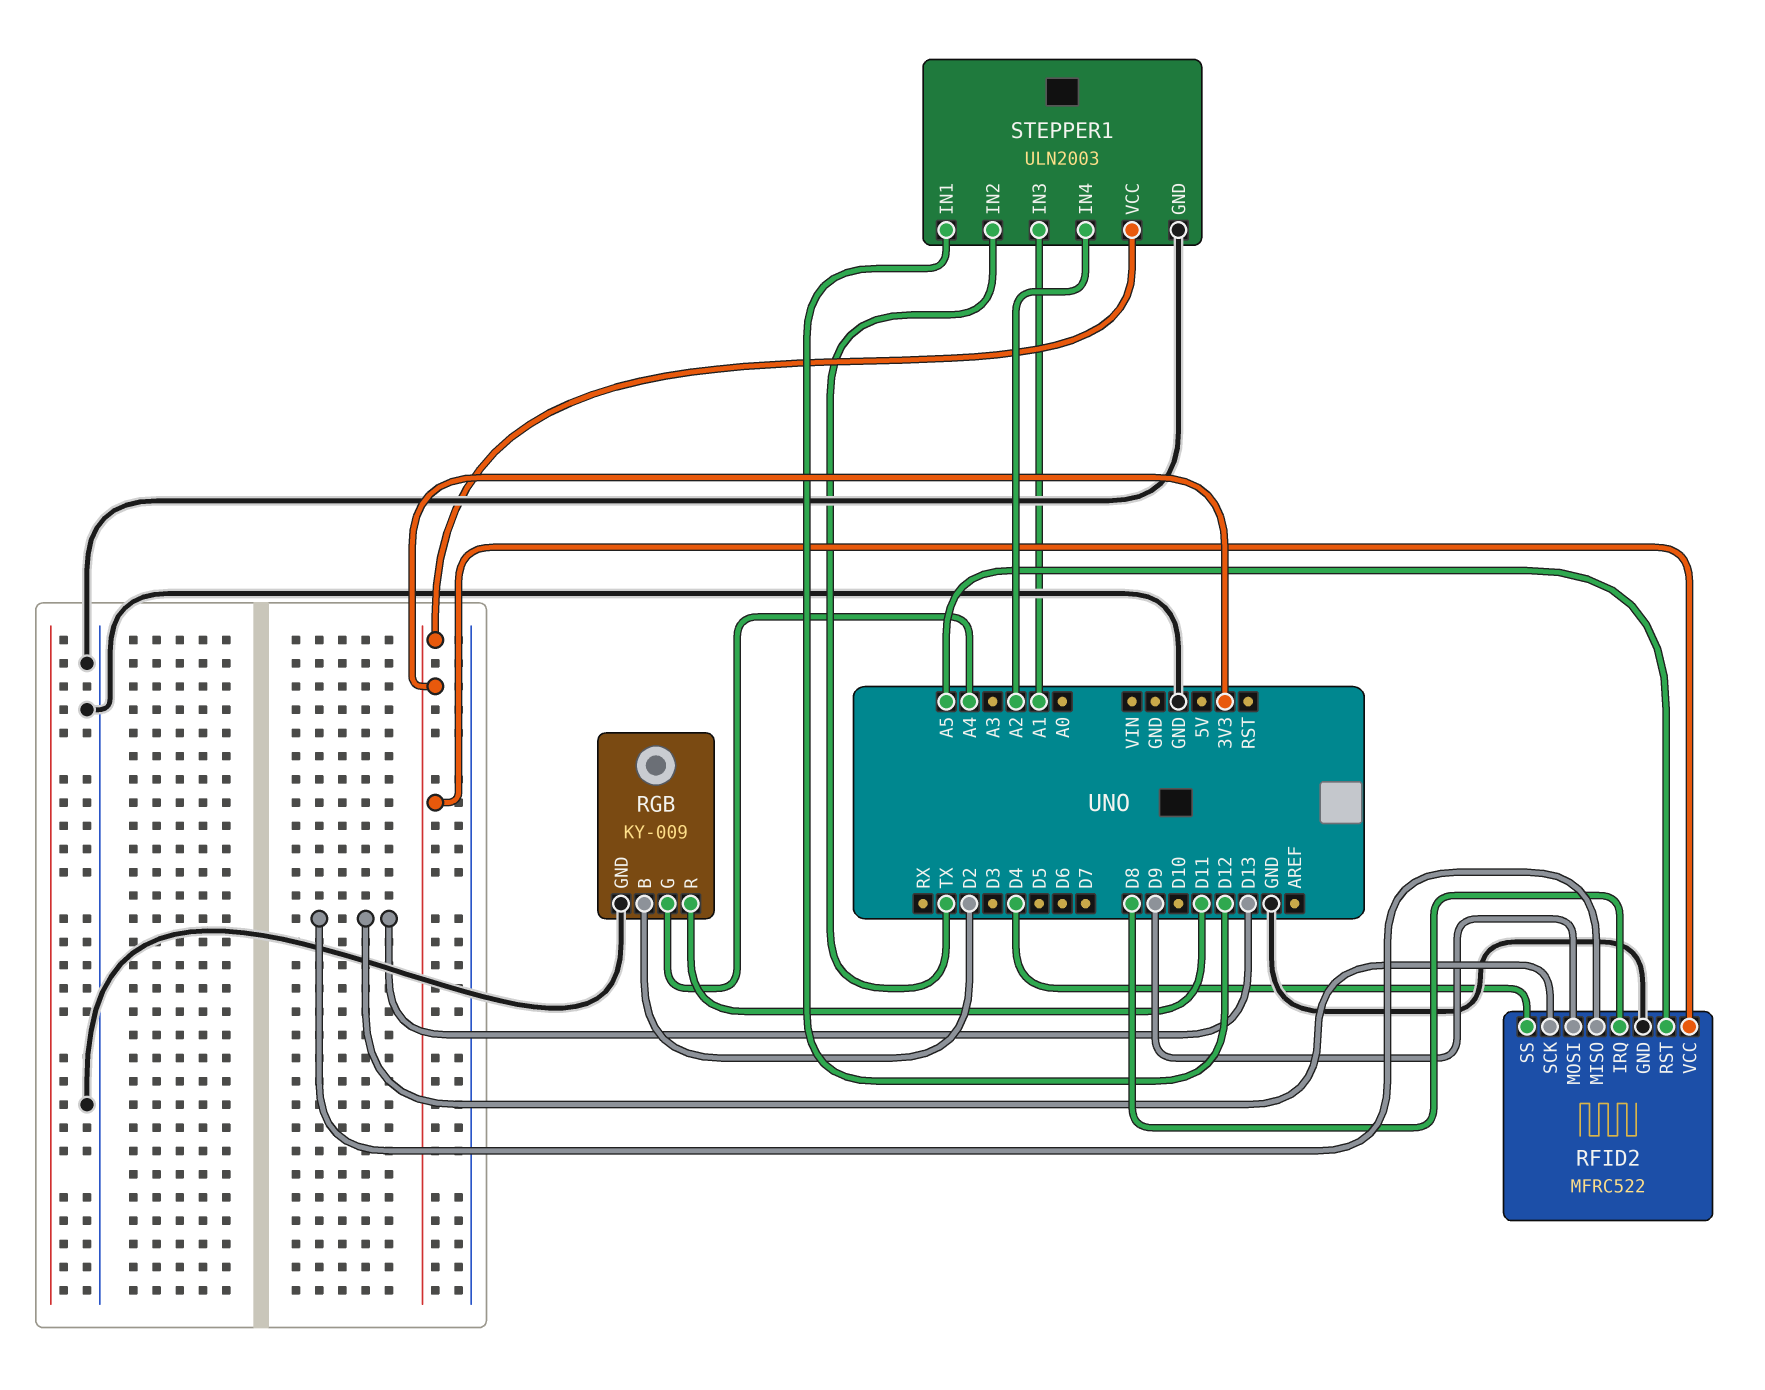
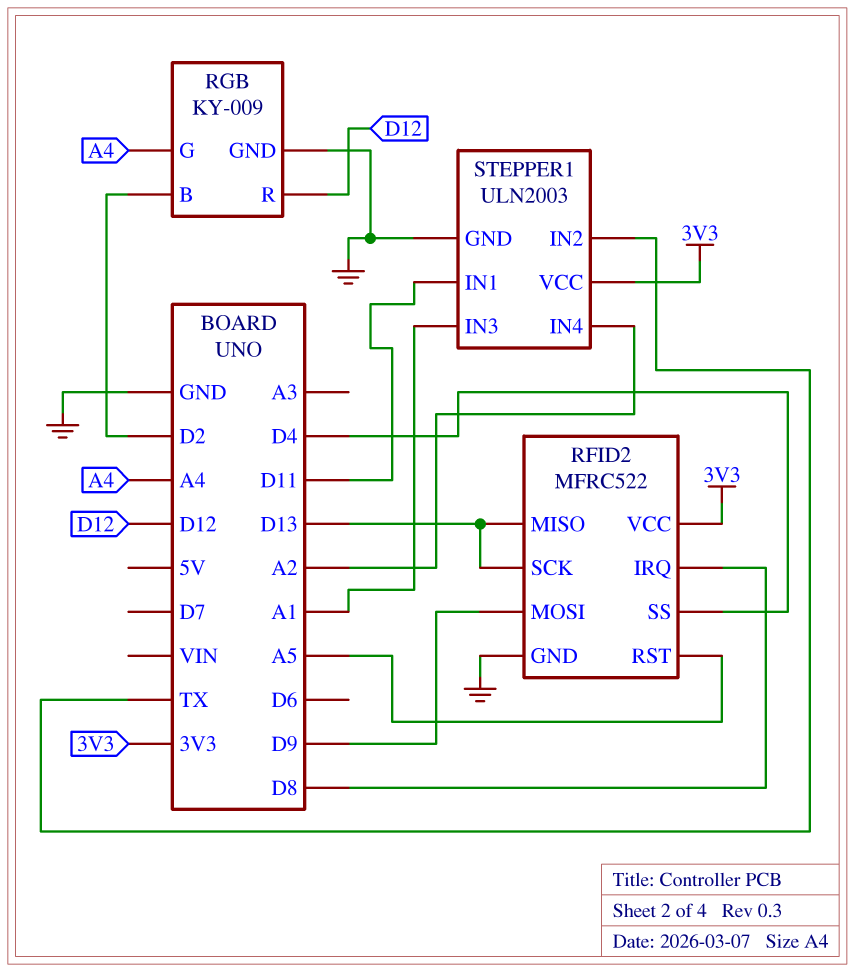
RGB pin R: D11 -> D12
STEPPER1 pin IN1: D12 -> D11

